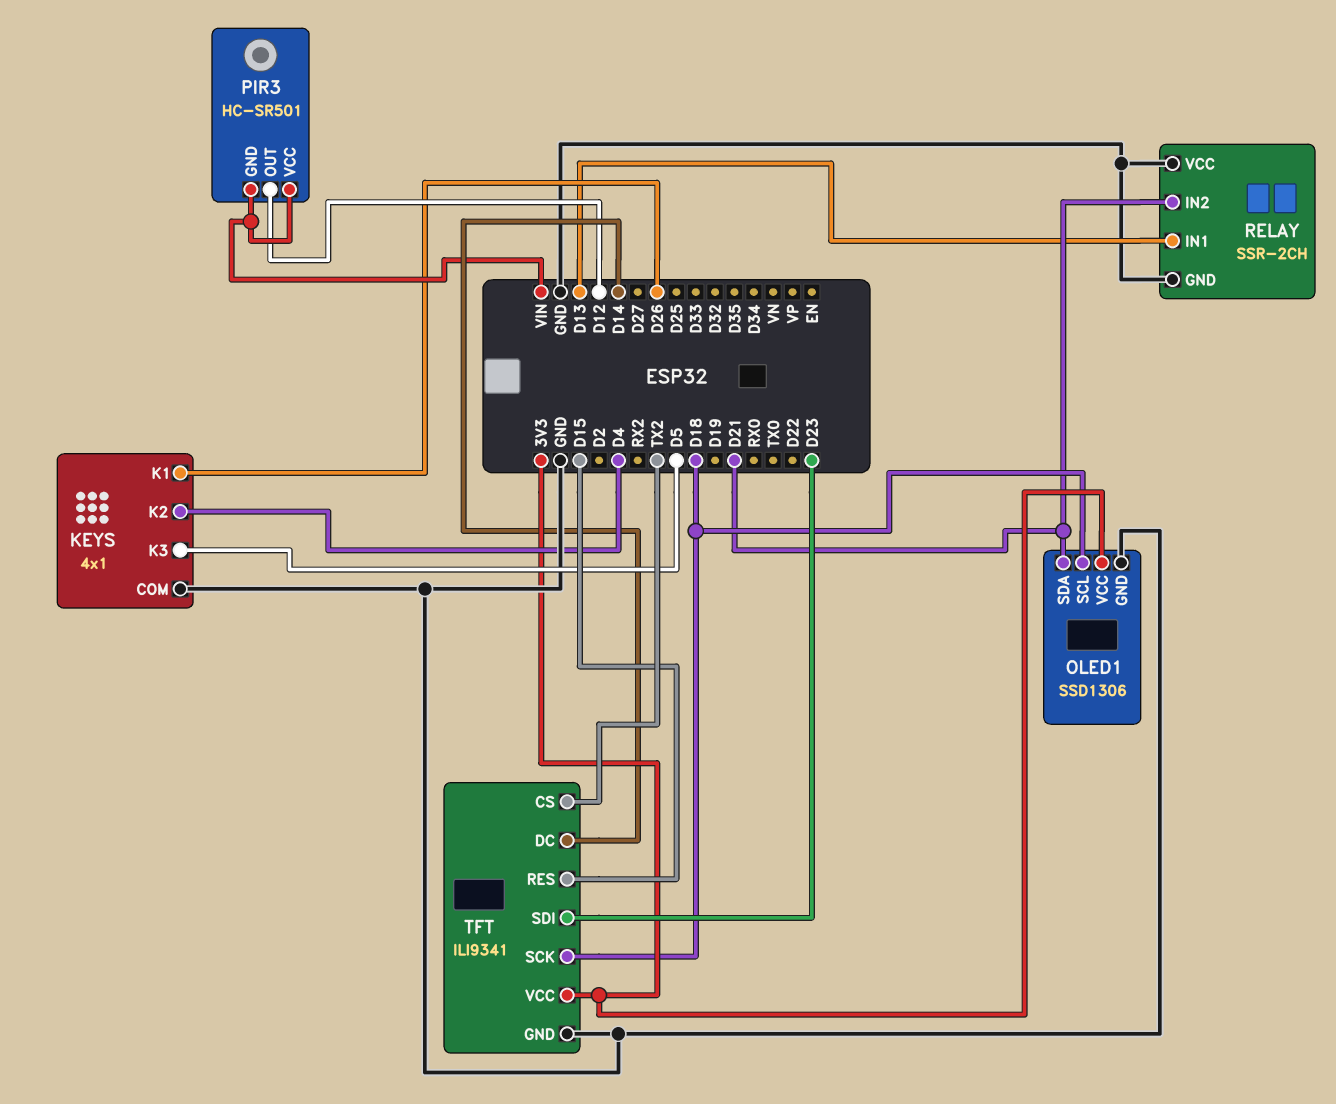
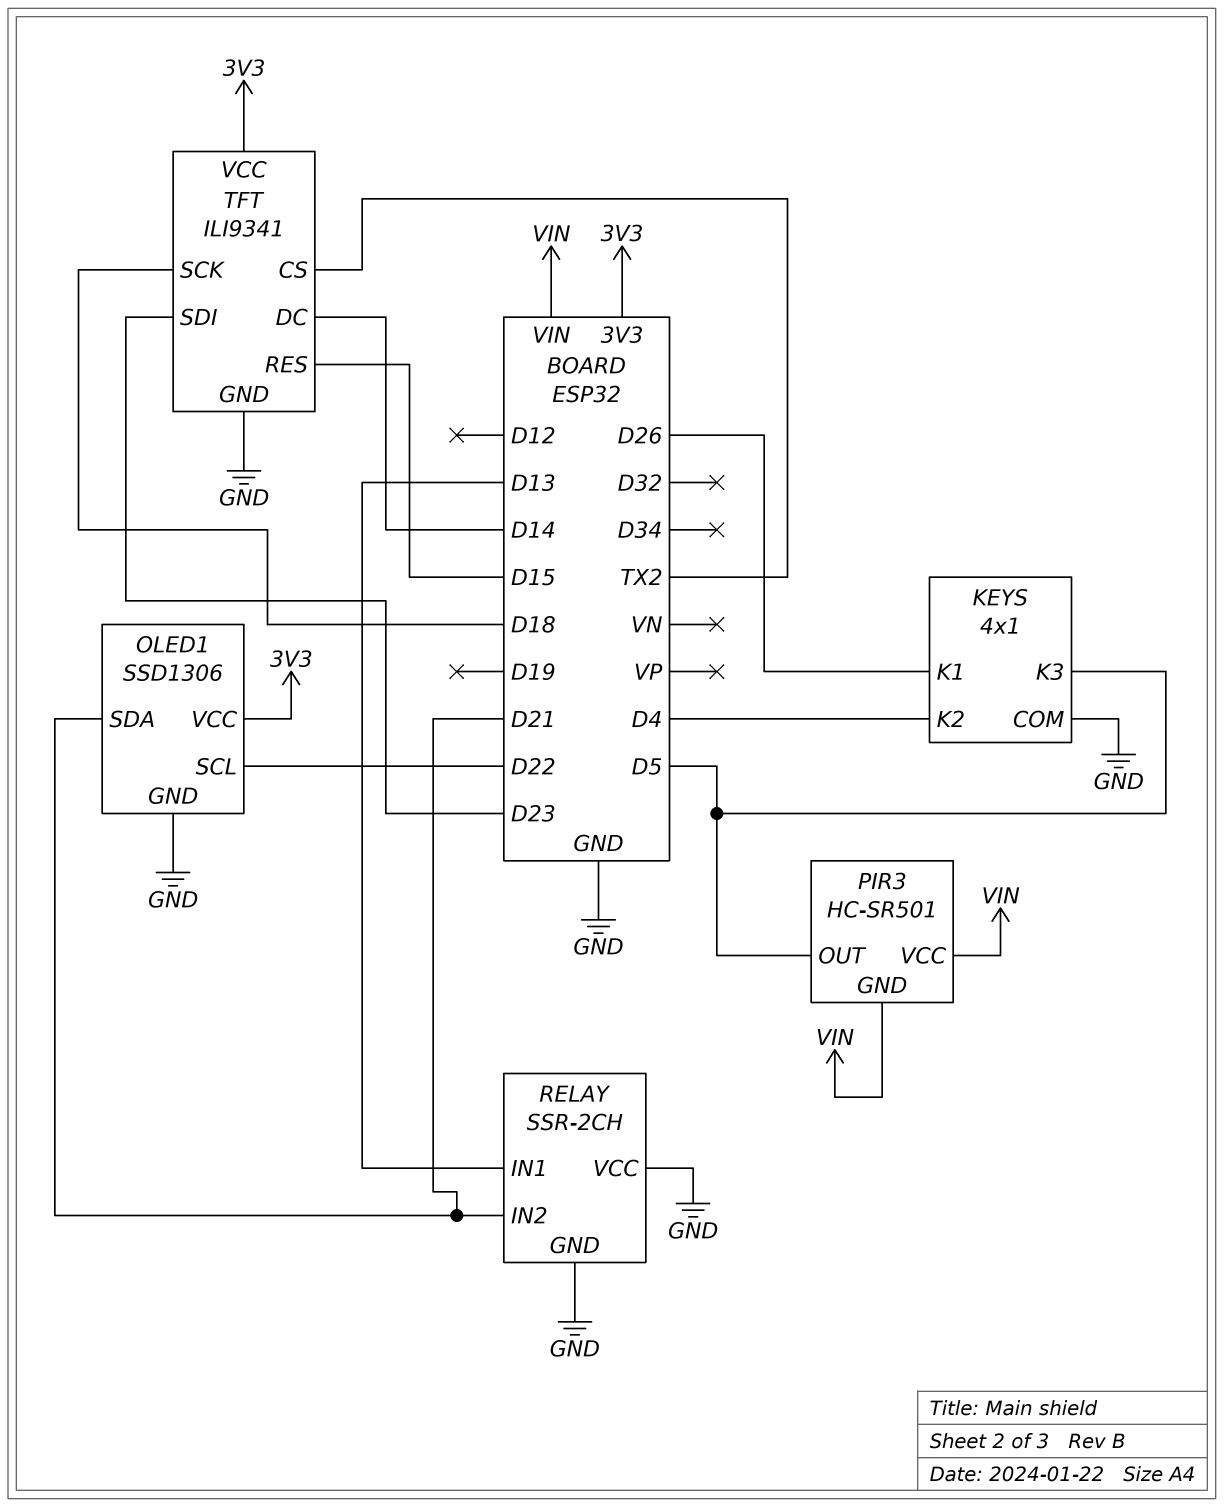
OLED1 pin SCL: D18 -> D22
PIR3 pin OUT: D12 -> D5

